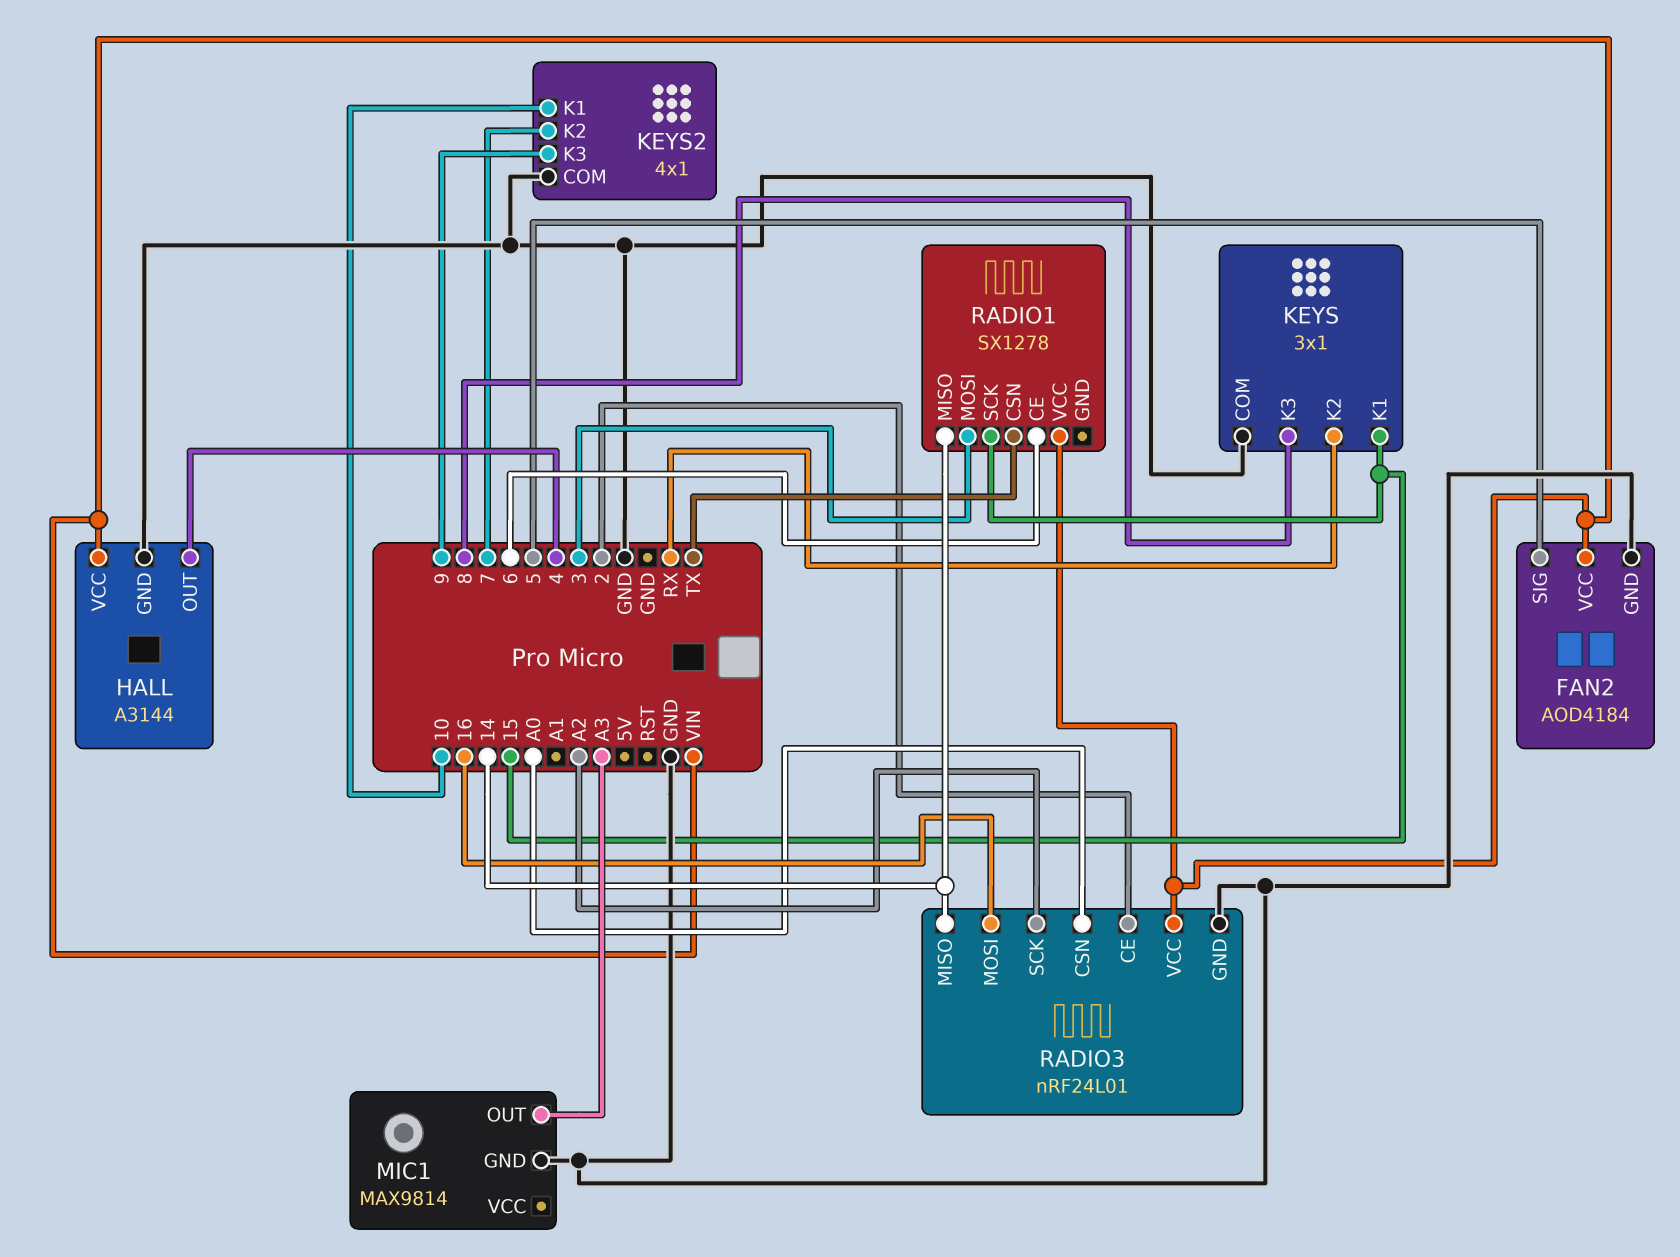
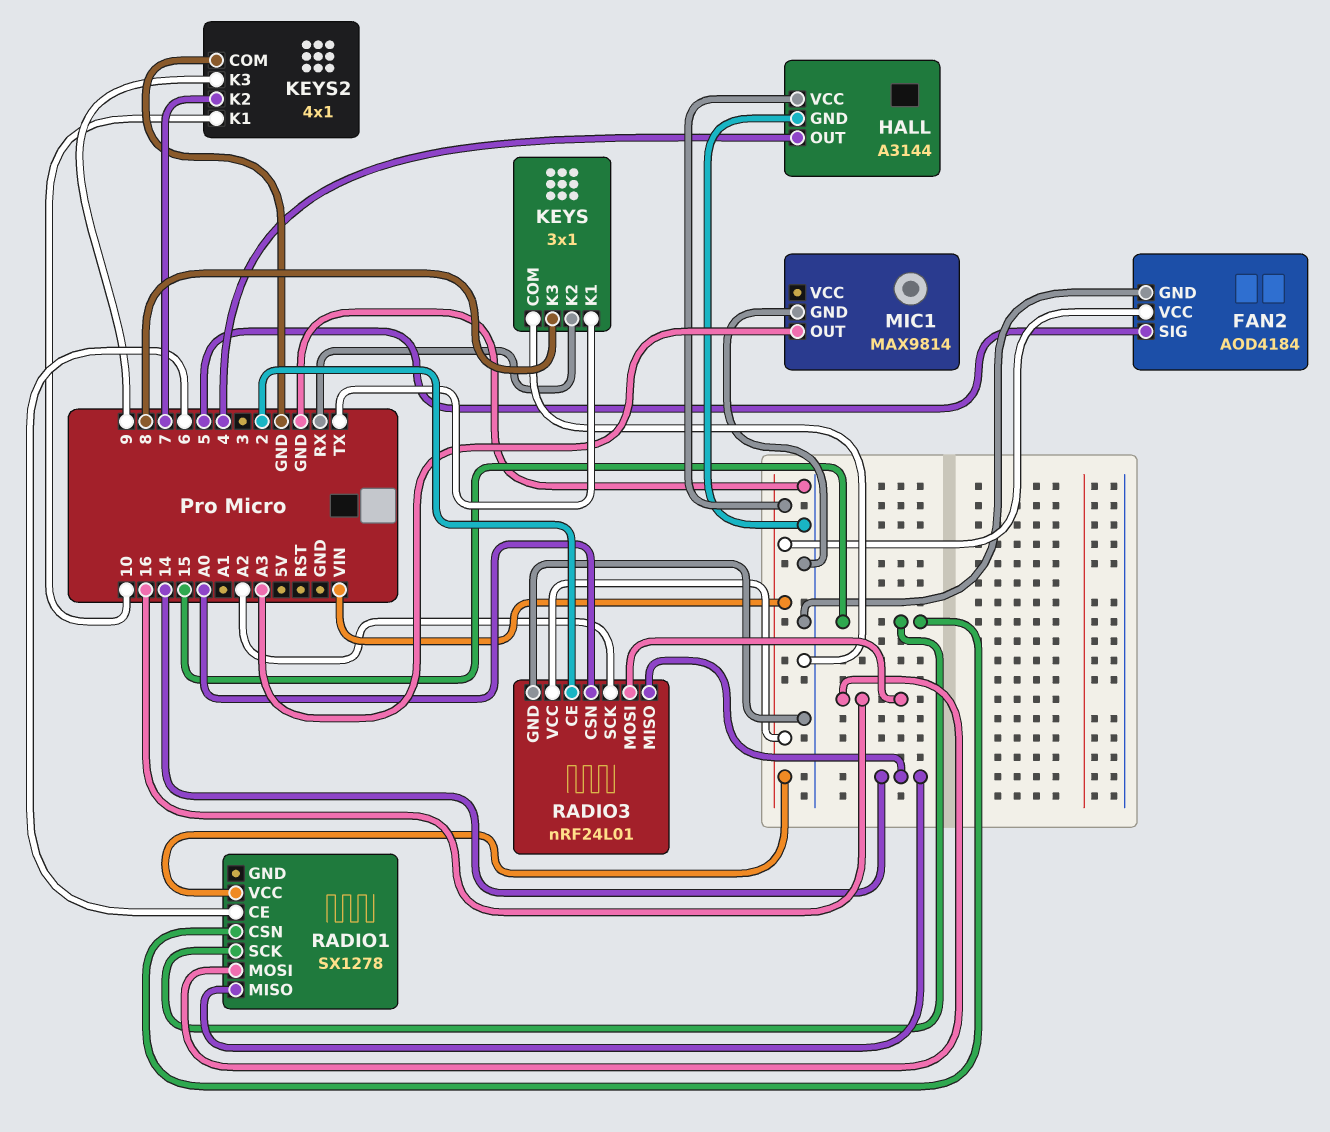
KEYS pin K1: 15 -> TX
RADIO1 pin CSN: TX -> 15
RADIO1 pin MOSI: 3 -> 16

